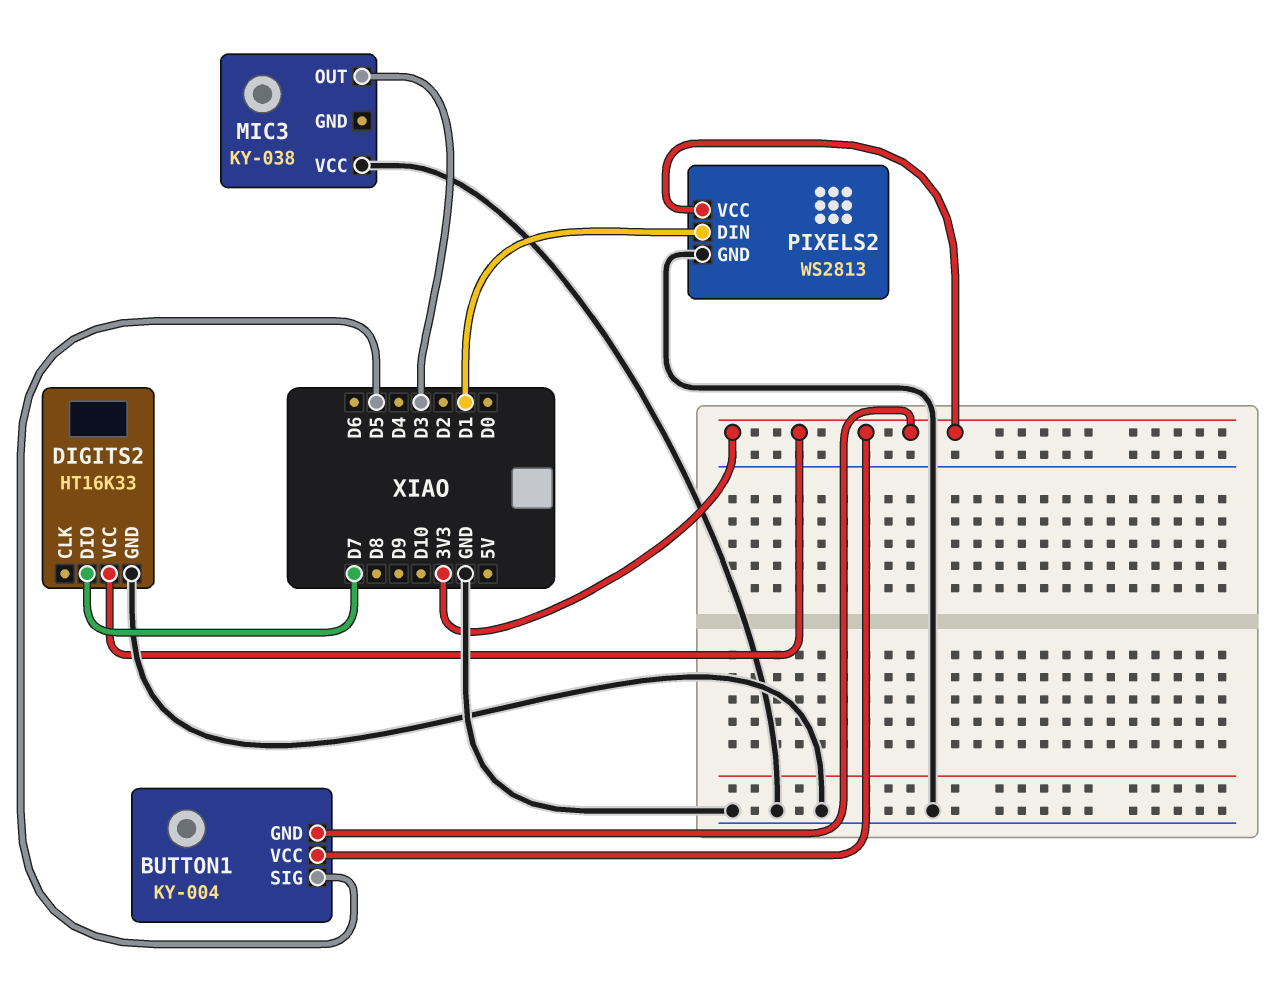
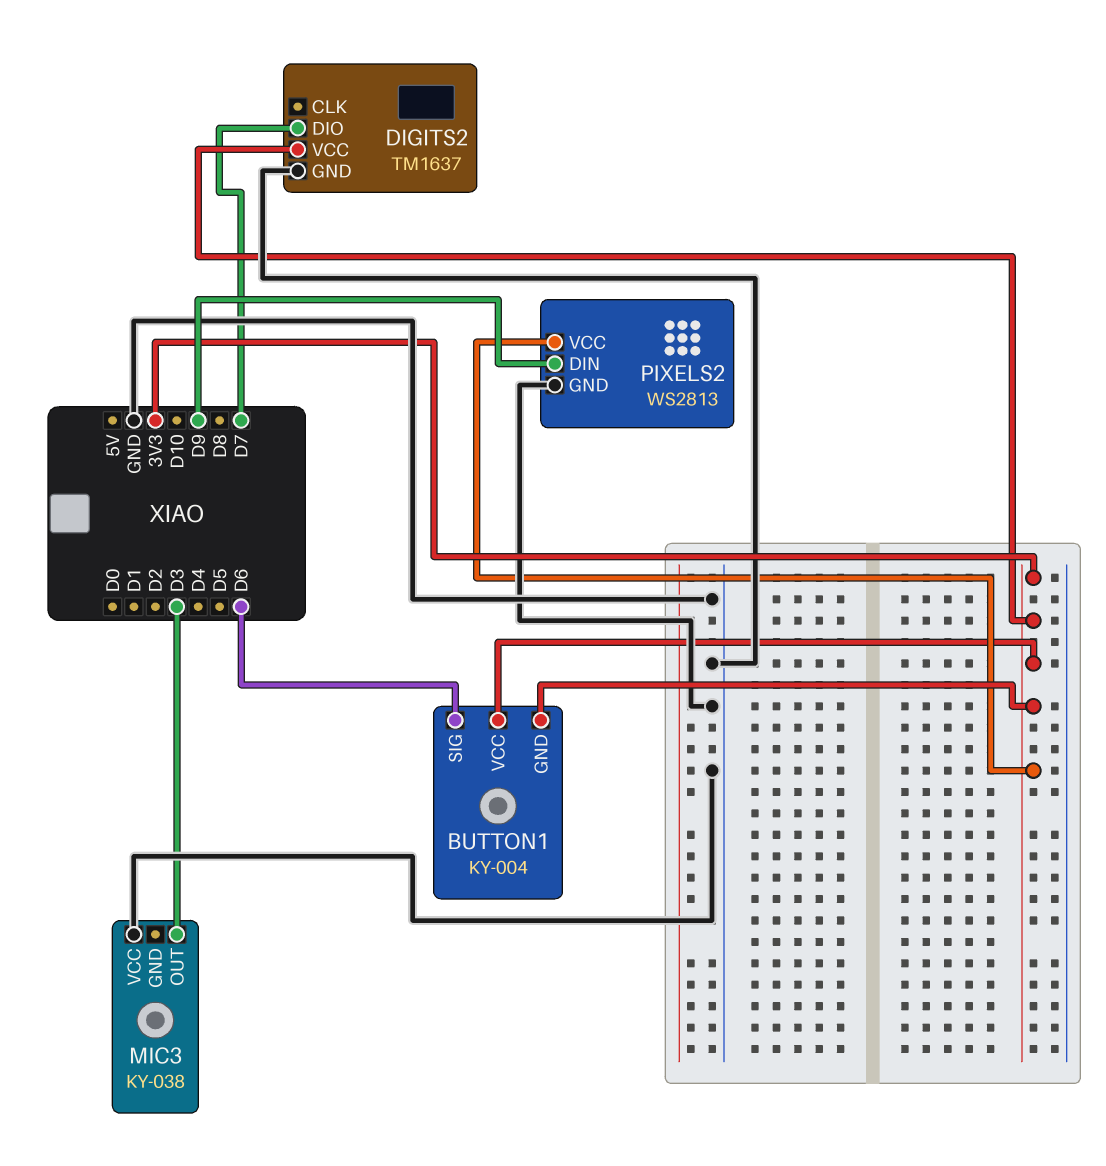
BUTTON1 pin SIG: D5 -> D6
DIGITS2: HT16K33 -> TM1637
PIXELS2 pin DIN: D1 -> D9

